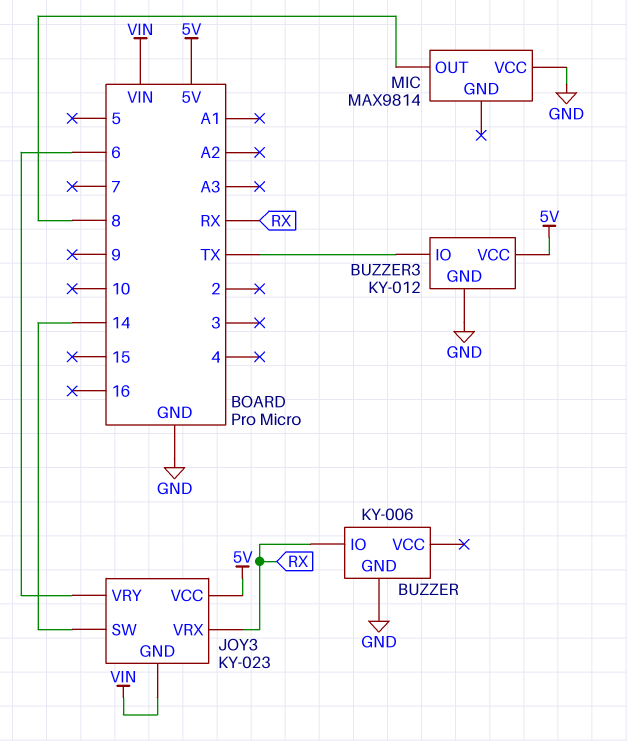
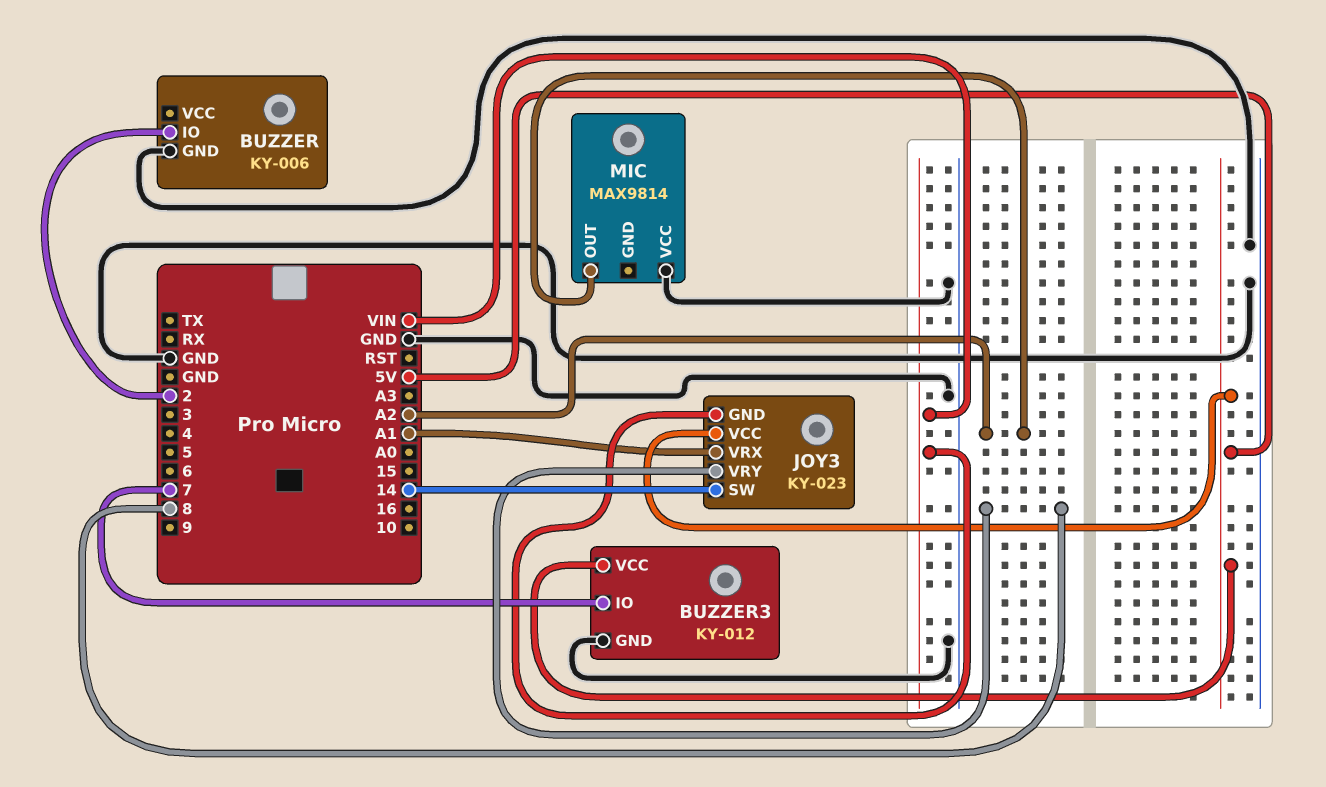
BUZZER pin IO: RX -> 2
BUZZER3 pin IO: TX -> 7
JOY3 pin VRX: RX -> A1
JOY3 pin VRY: 6 -> 8
MIC pin OUT: 8 -> A2

